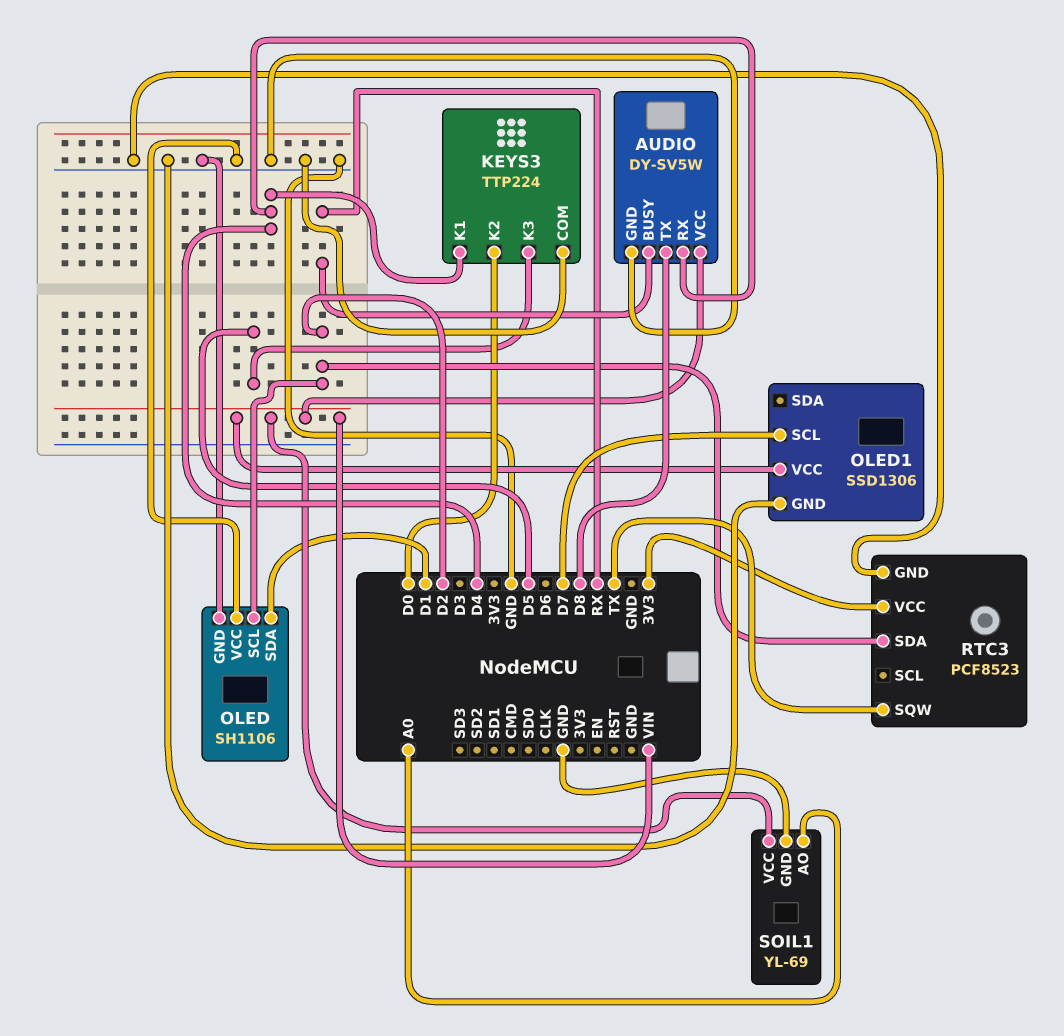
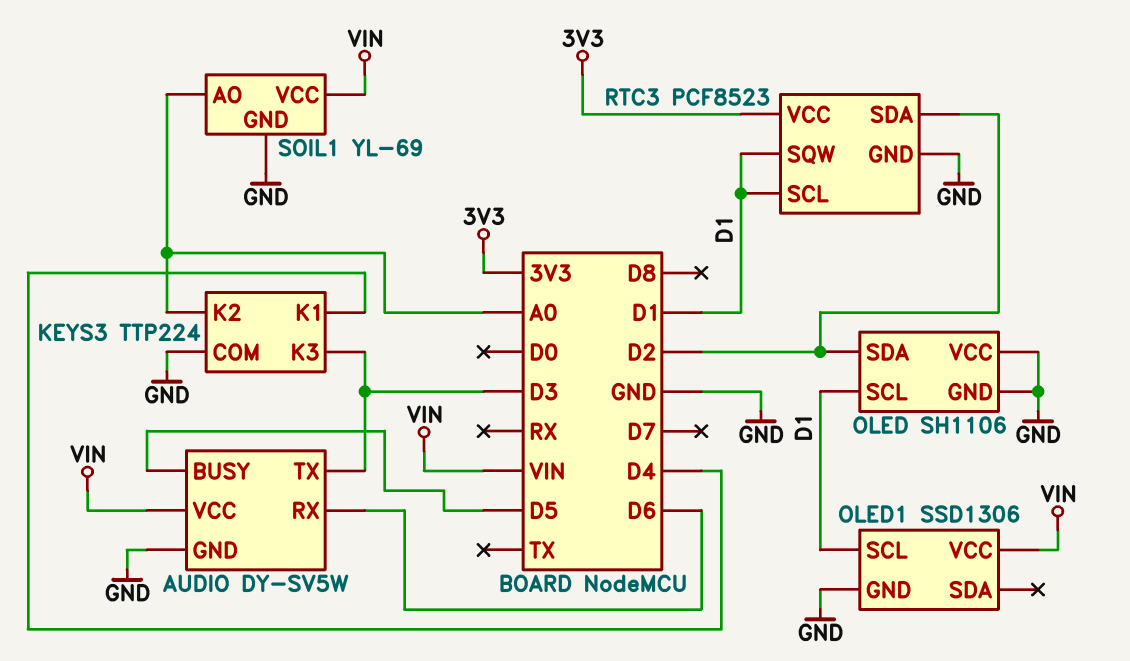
AUDIO pin BUSY: RX -> D5
AUDIO pin RX: D4 -> D6
AUDIO pin TX: D8 -> D3
KEYS3 pin K2: D0 -> A0
KEYS3 pin K3: D5 -> D3
OLED pin SCL: D2 -> D1
OLED pin SDA: D1 -> D2
OLED1 pin SCL: D7 -> D1
RTC3 pin SCL: none -> D1
RTC3 pin SQW: TX -> D1

